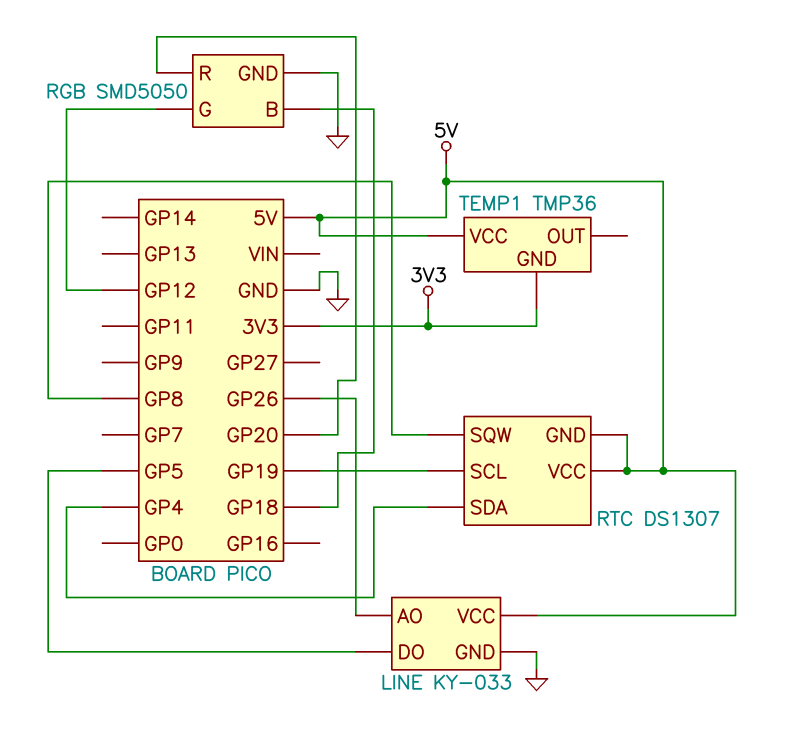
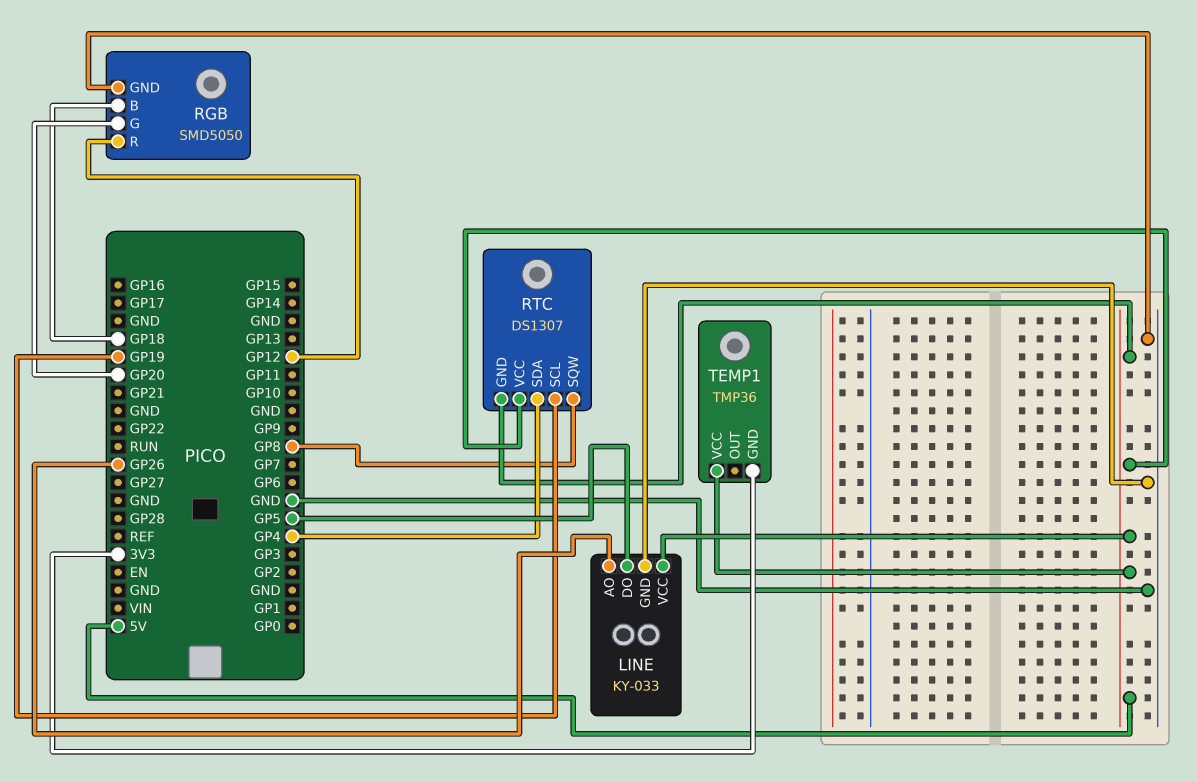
RGB pin G: GP12 -> GP20
RGB pin R: GP20 -> GP12

